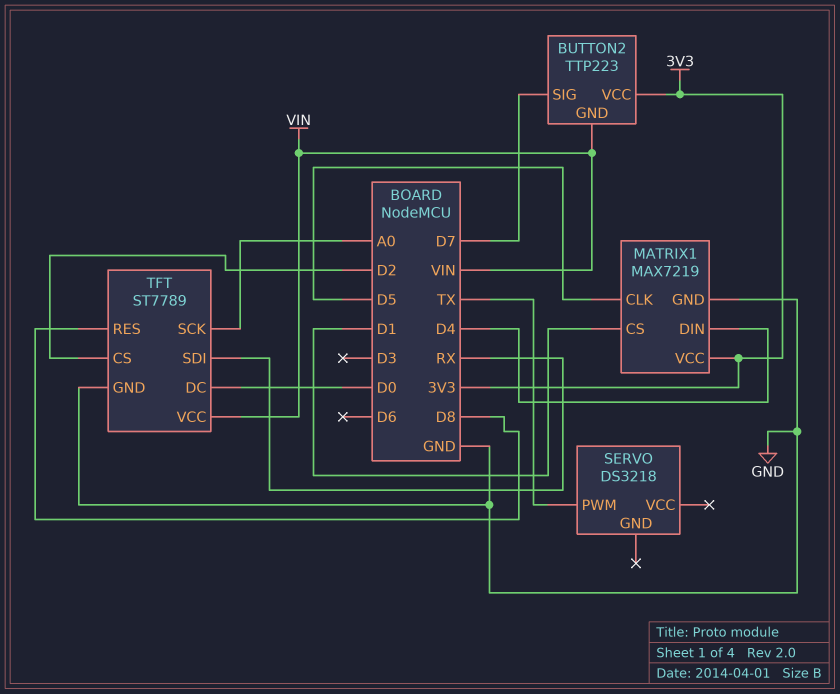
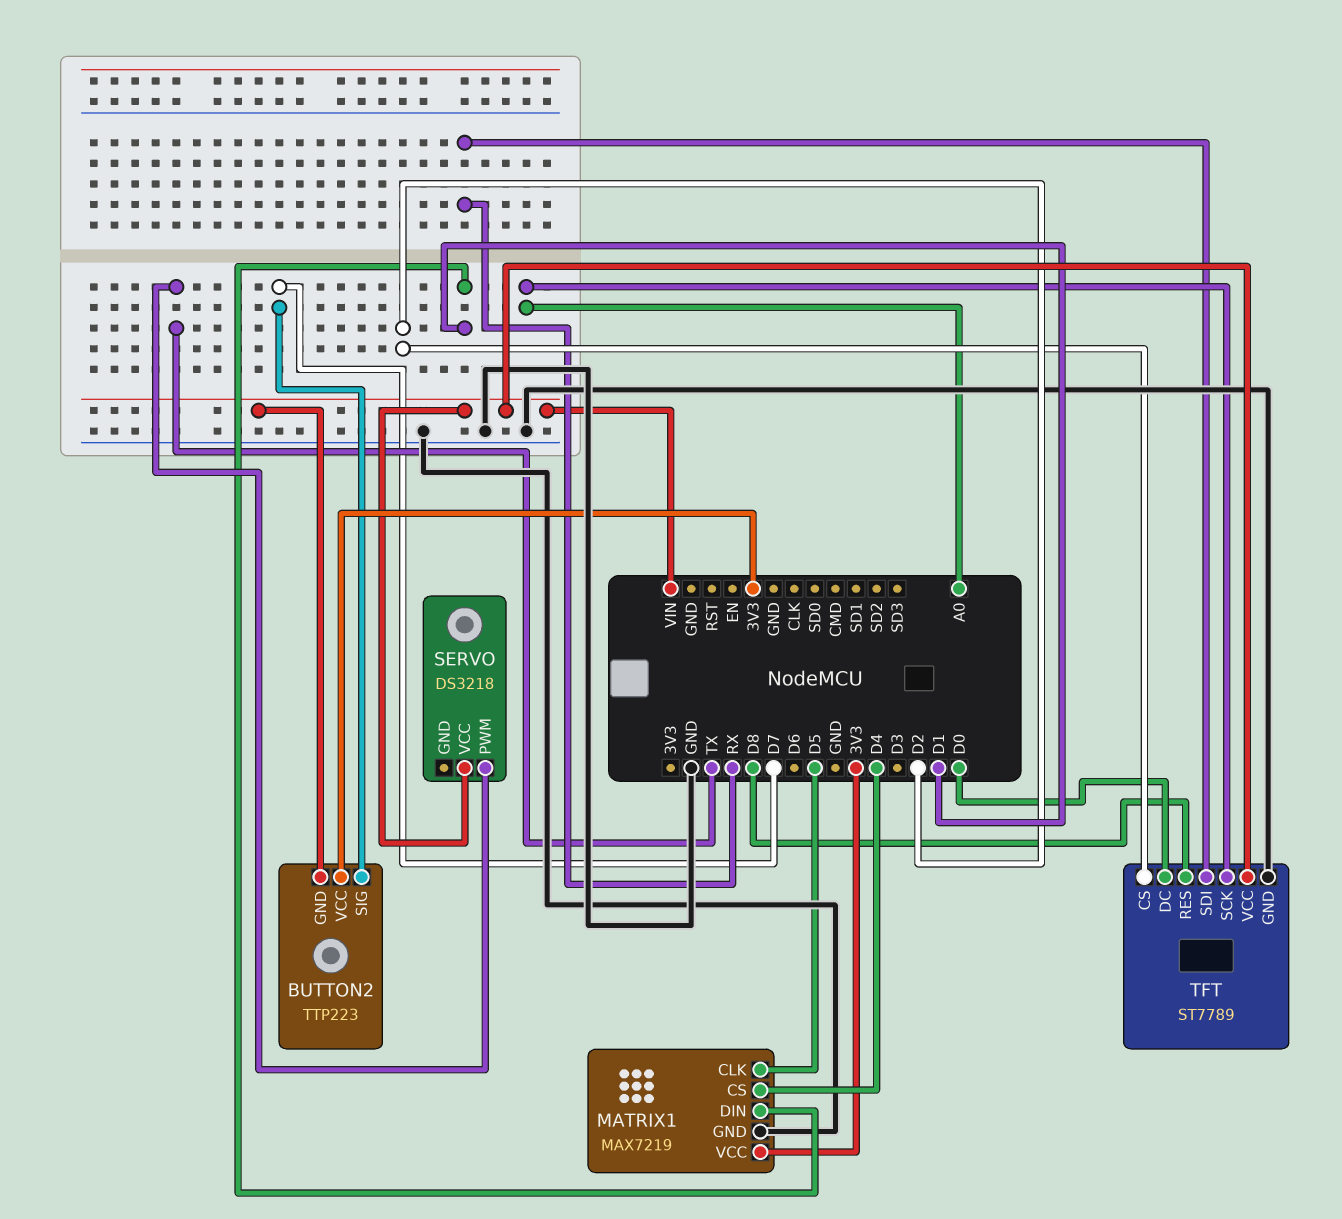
MATRIX1 pin CS: D1 -> D4
MATRIX1 pin DIN: D4 -> D1
SERVO pin VCC: none -> VIN

